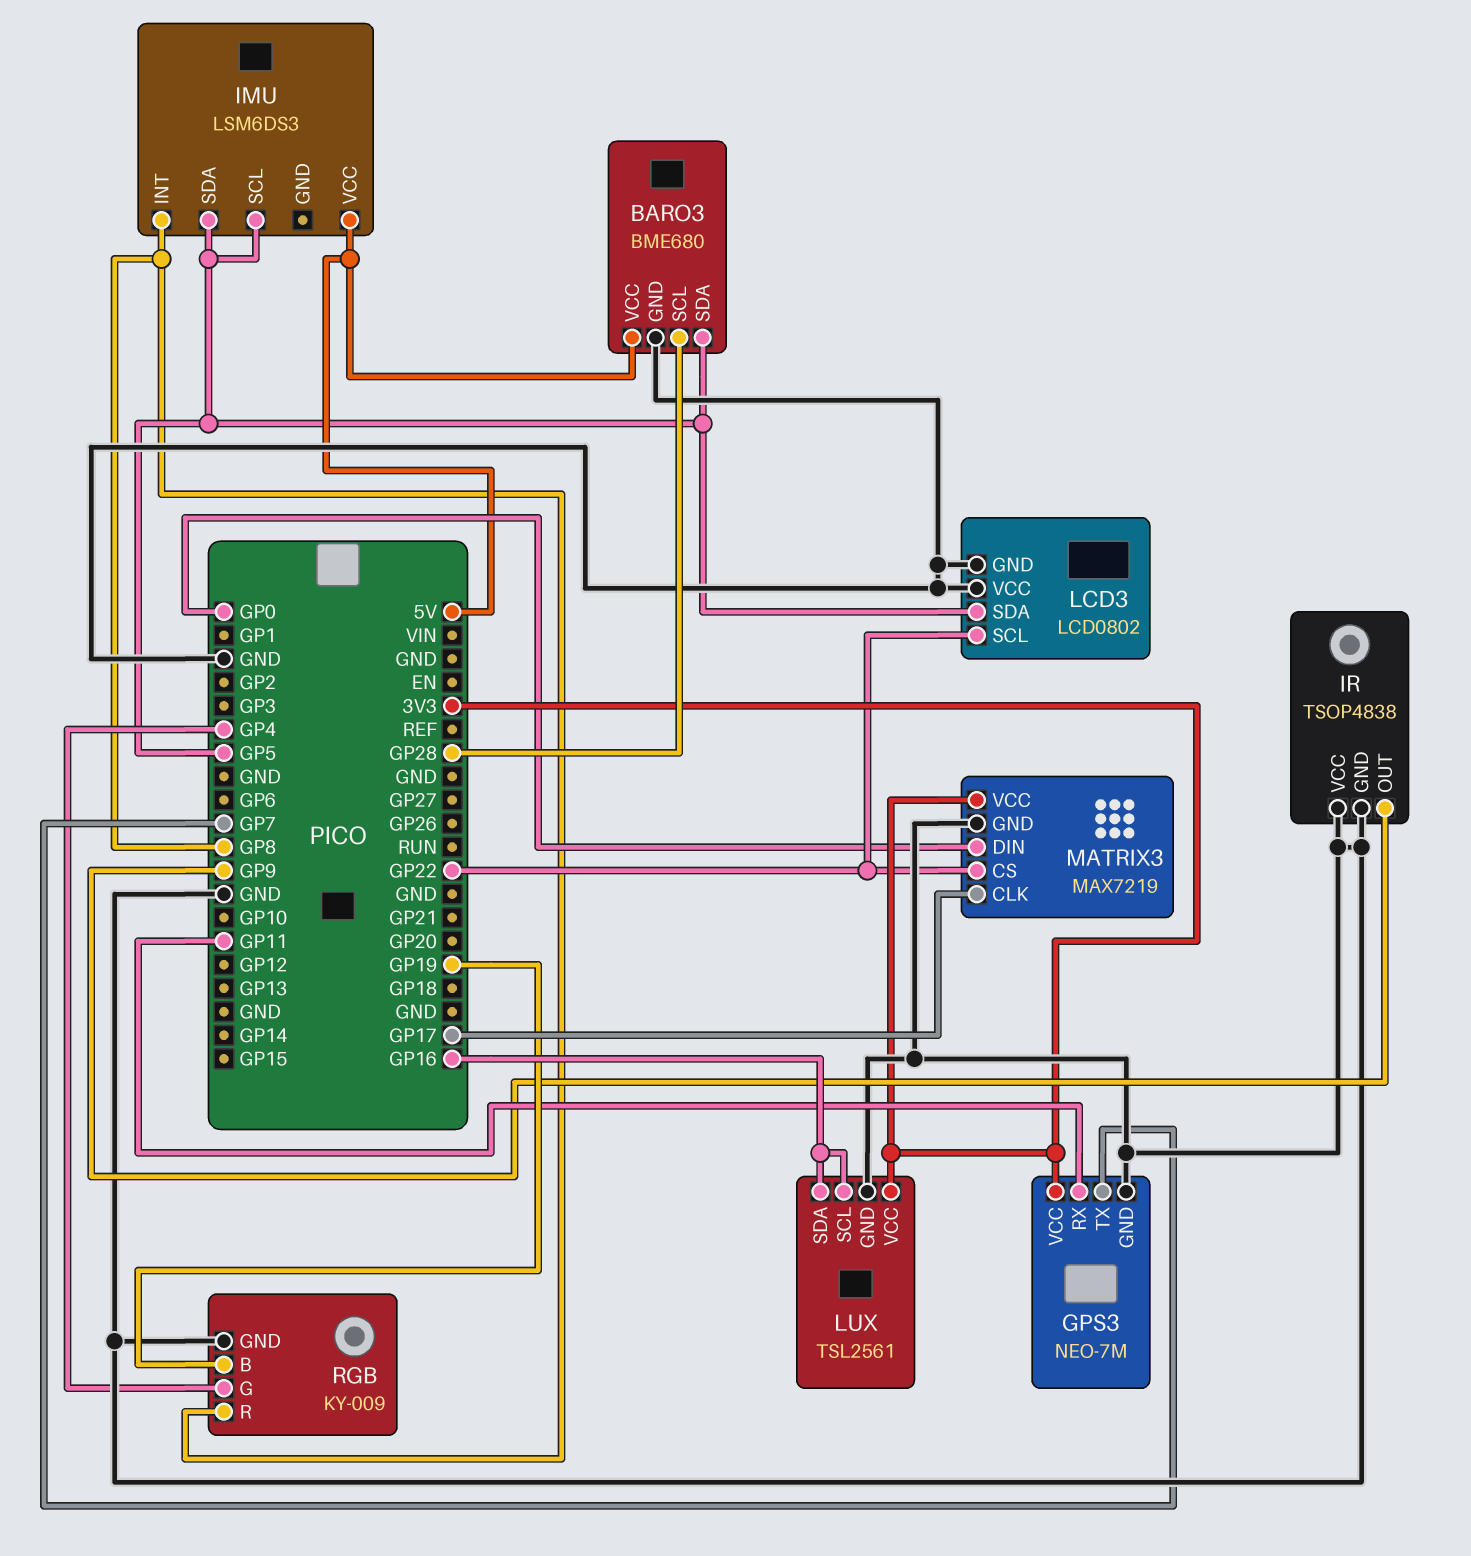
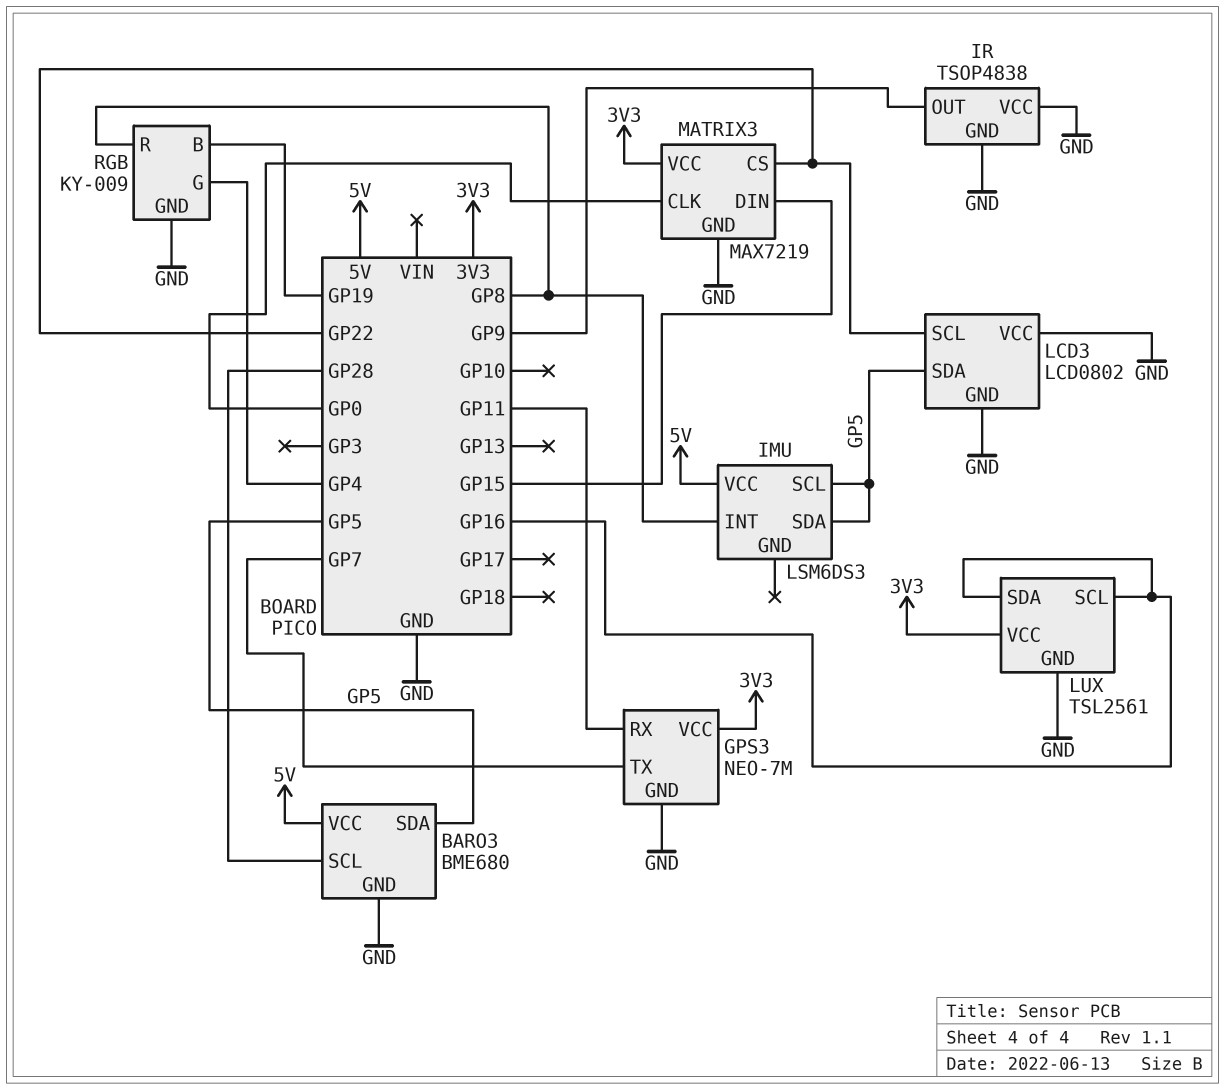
MATRIX3 pin CLK: GP17 -> GP0
MATRIX3 pin DIN: GP0 -> GP15

